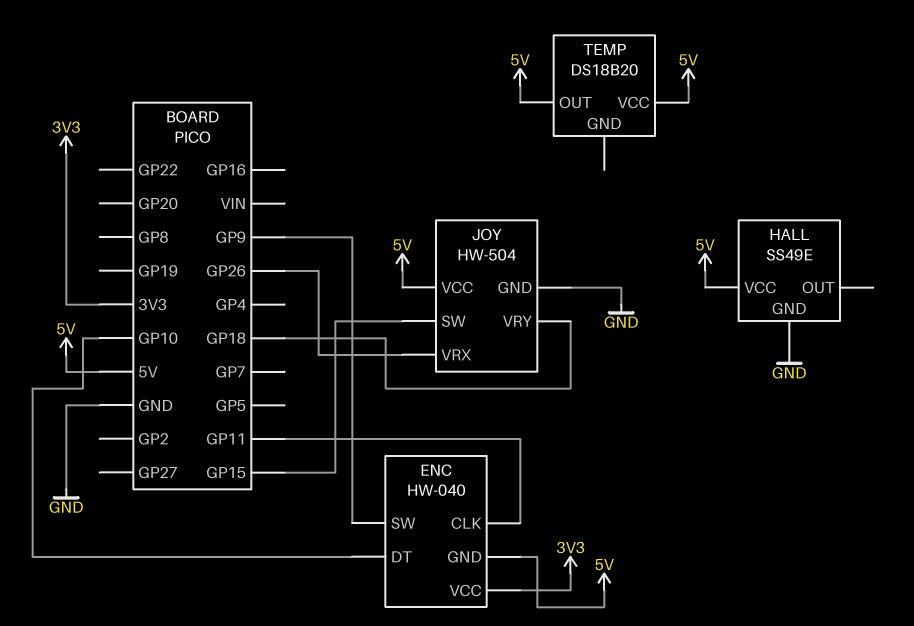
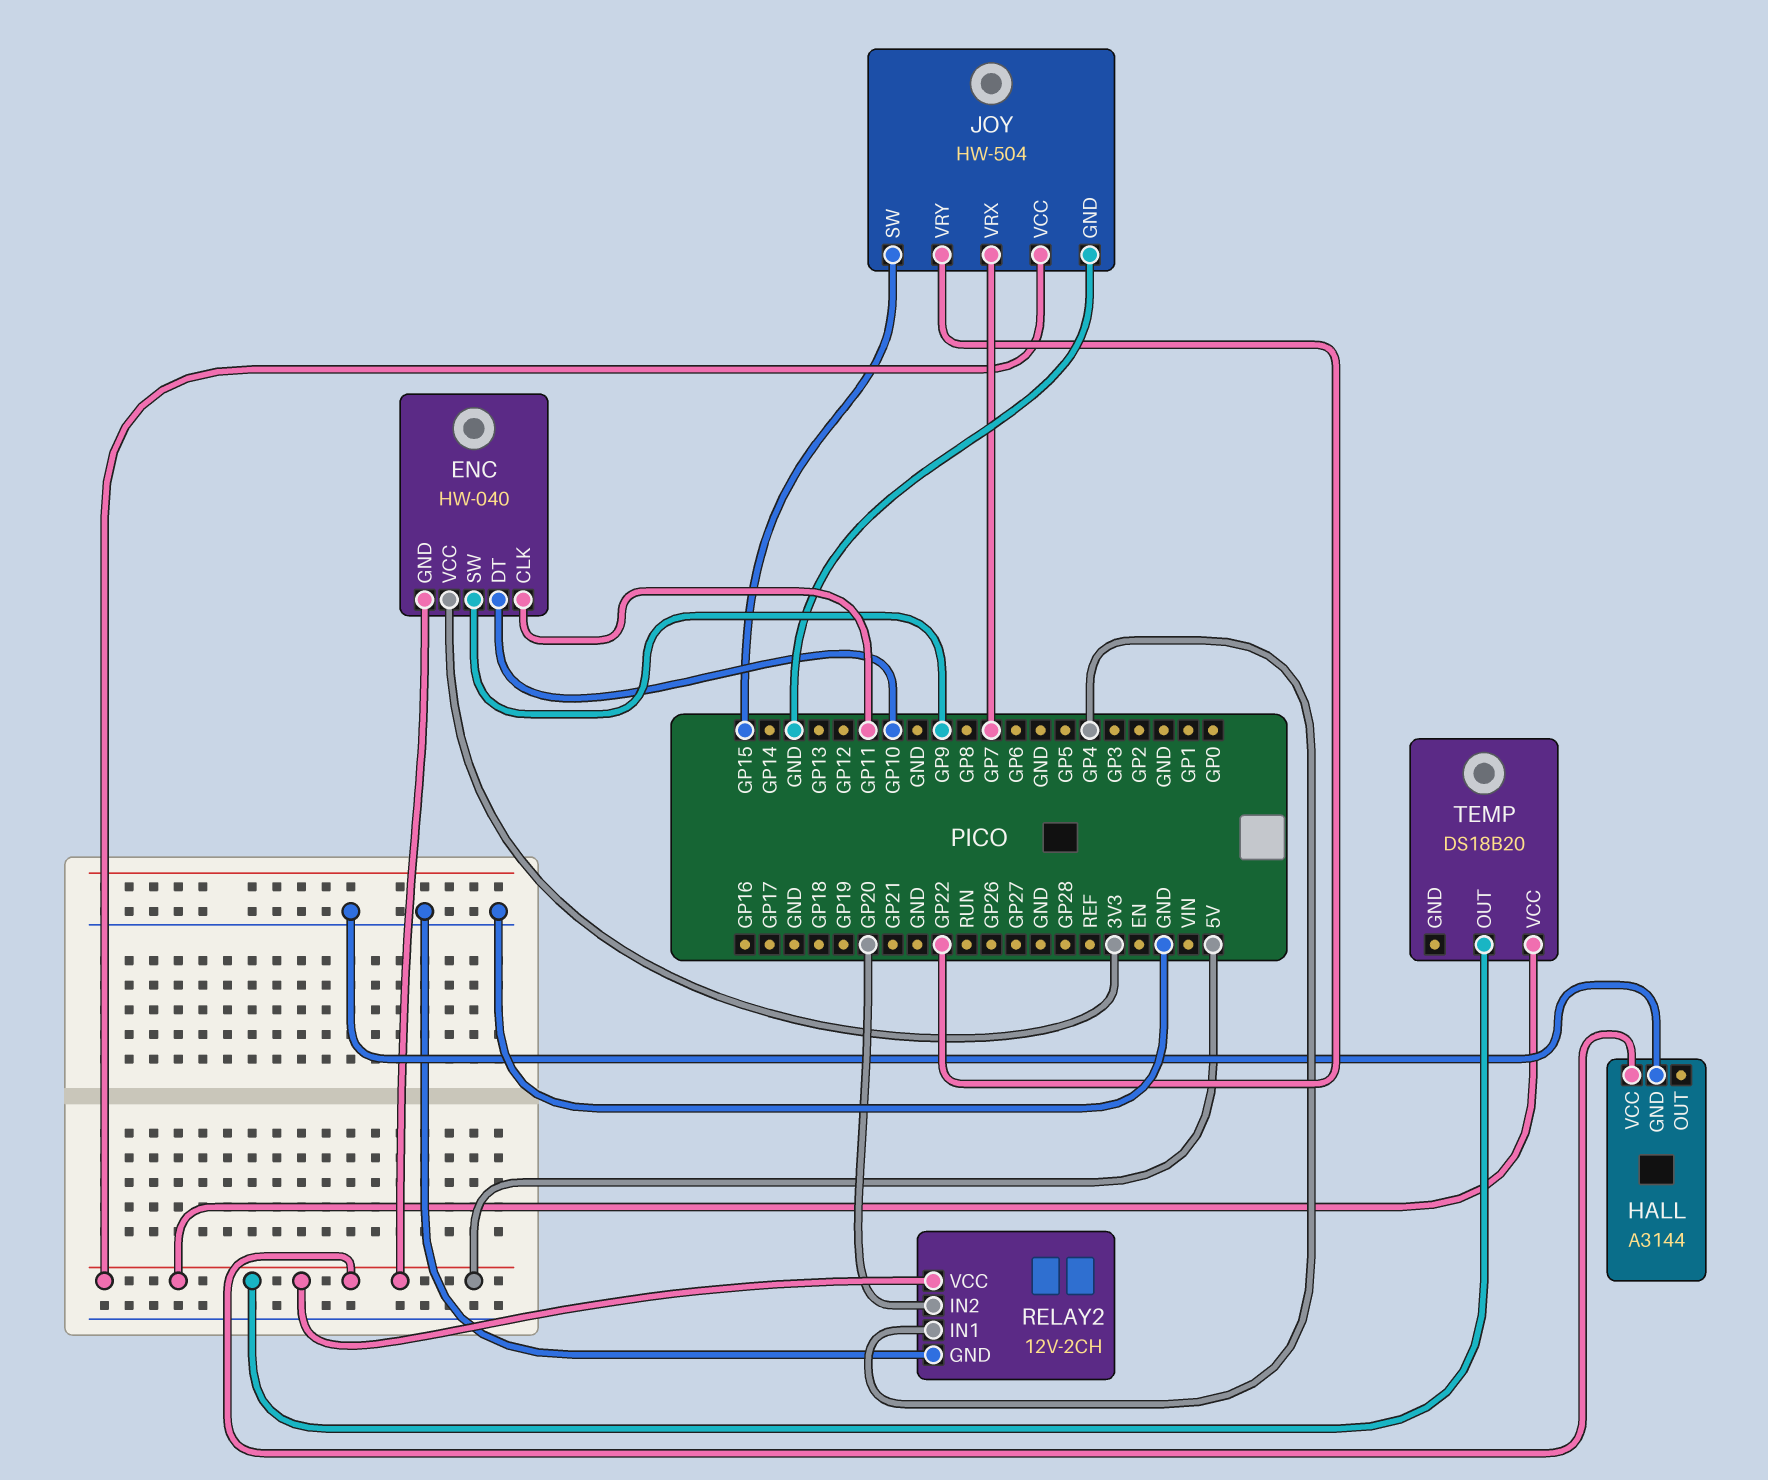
HALL: SS49E -> A3144
JOY pin VRX: GP26 -> GP7
JOY pin VRY: GP18 -> GP22
RELAY2: none -> 12V-2CH
RELAY2 pin GND: none -> GND
RELAY2 pin IN1: none -> GP4
RELAY2 pin IN2: none -> GP20
RELAY2 pin VCC: none -> 5V

